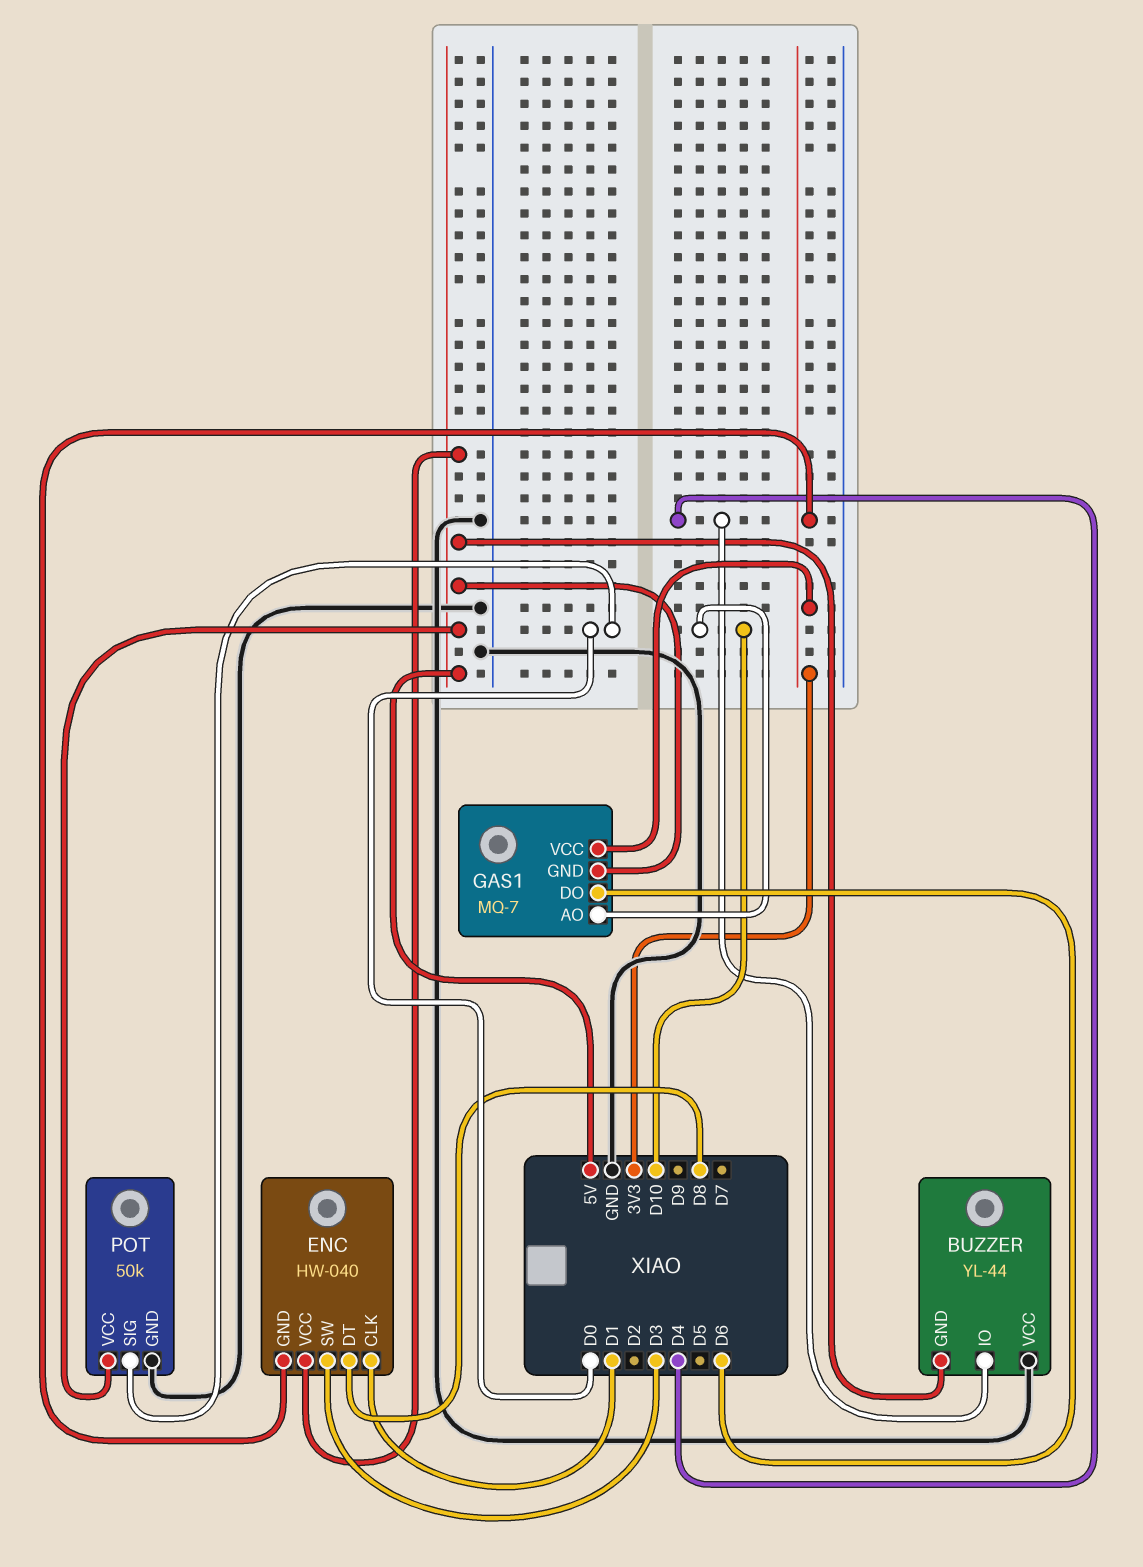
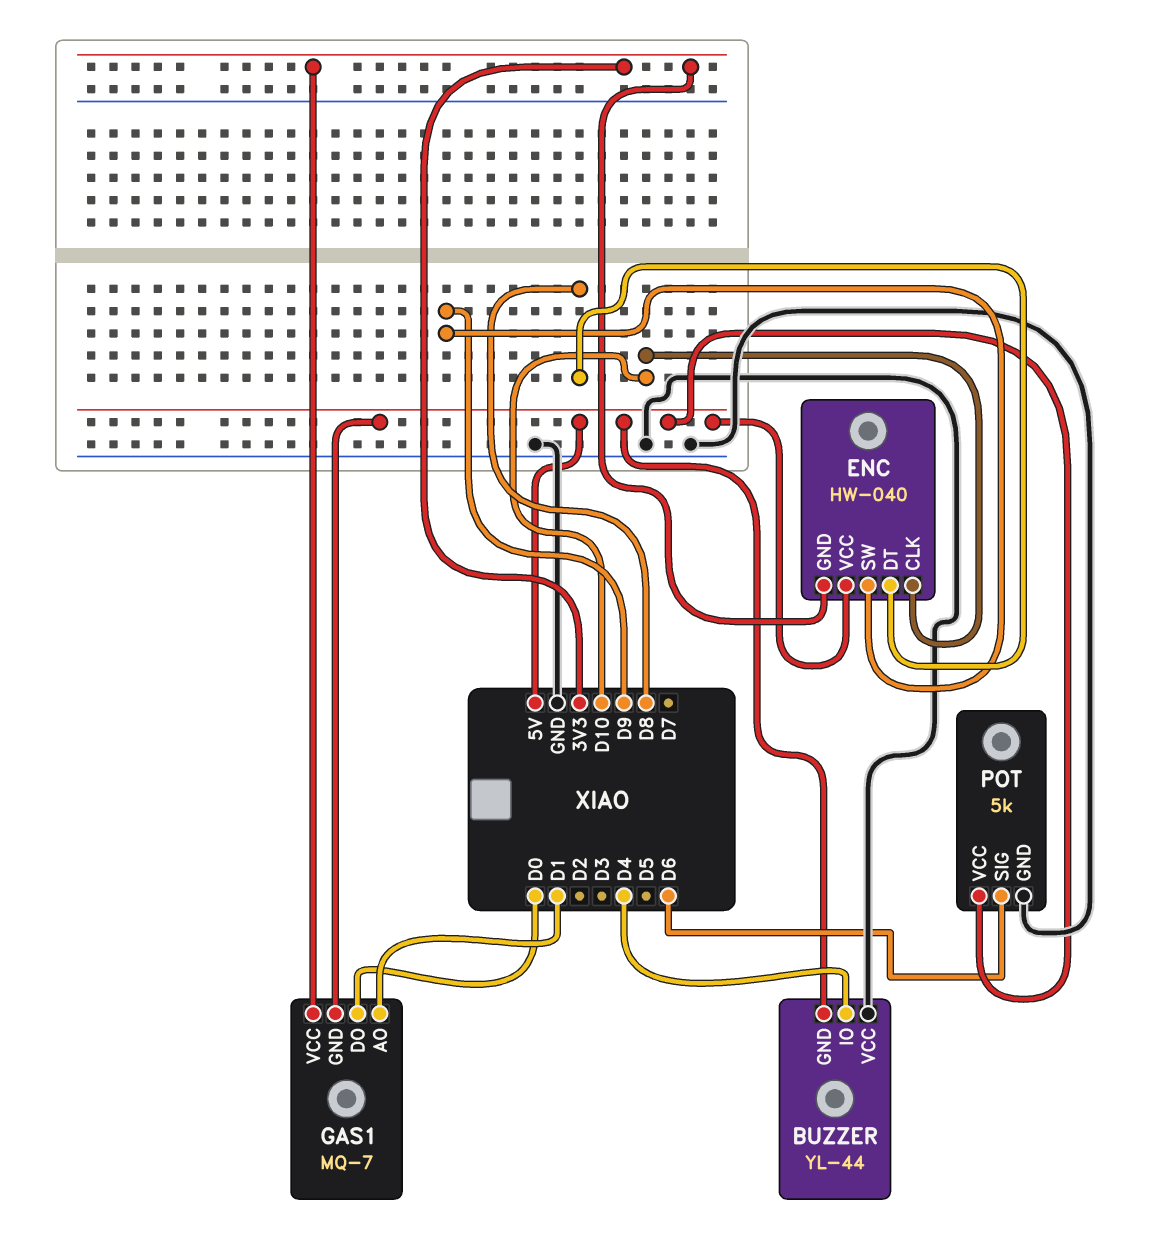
ENC pin CLK: D1 -> D10
ENC pin SW: D3 -> D9
GAS1 pin AO: D10 -> D1
GAS1 pin DO: D6 -> D0
POT: 50k -> 5k
POT pin SIG: D0 -> D6

